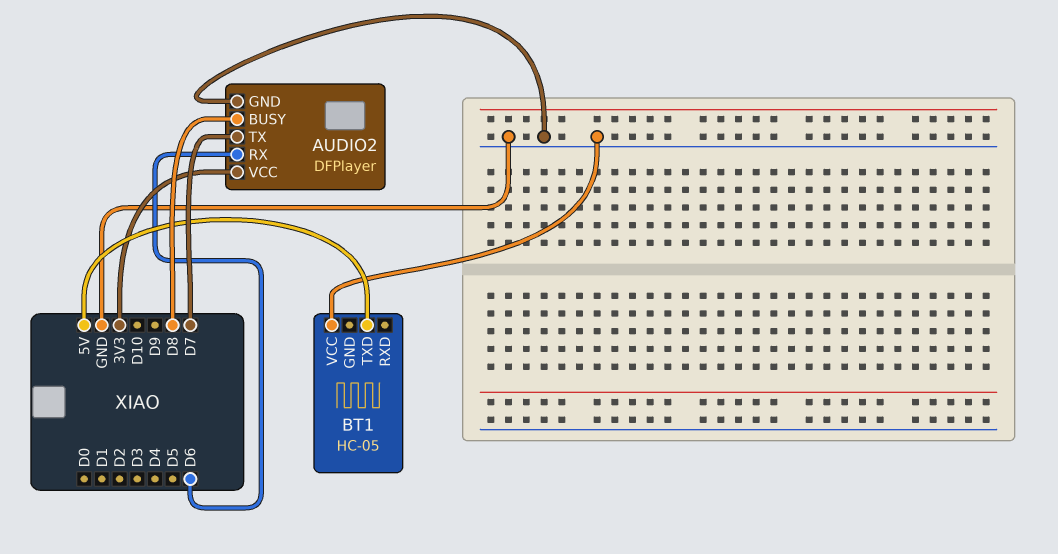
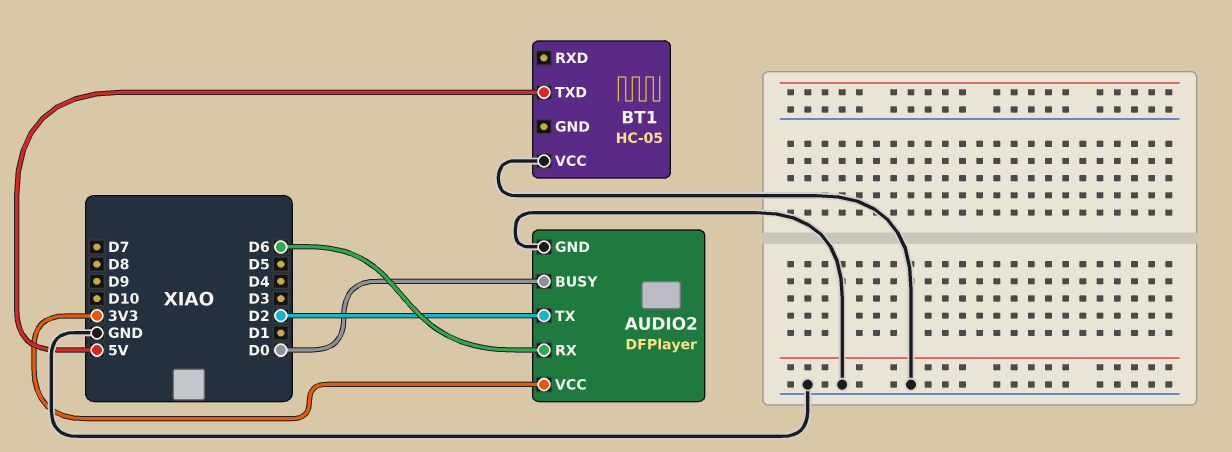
AUDIO2 pin BUSY: D8 -> D0
AUDIO2 pin TX: D7 -> D2

